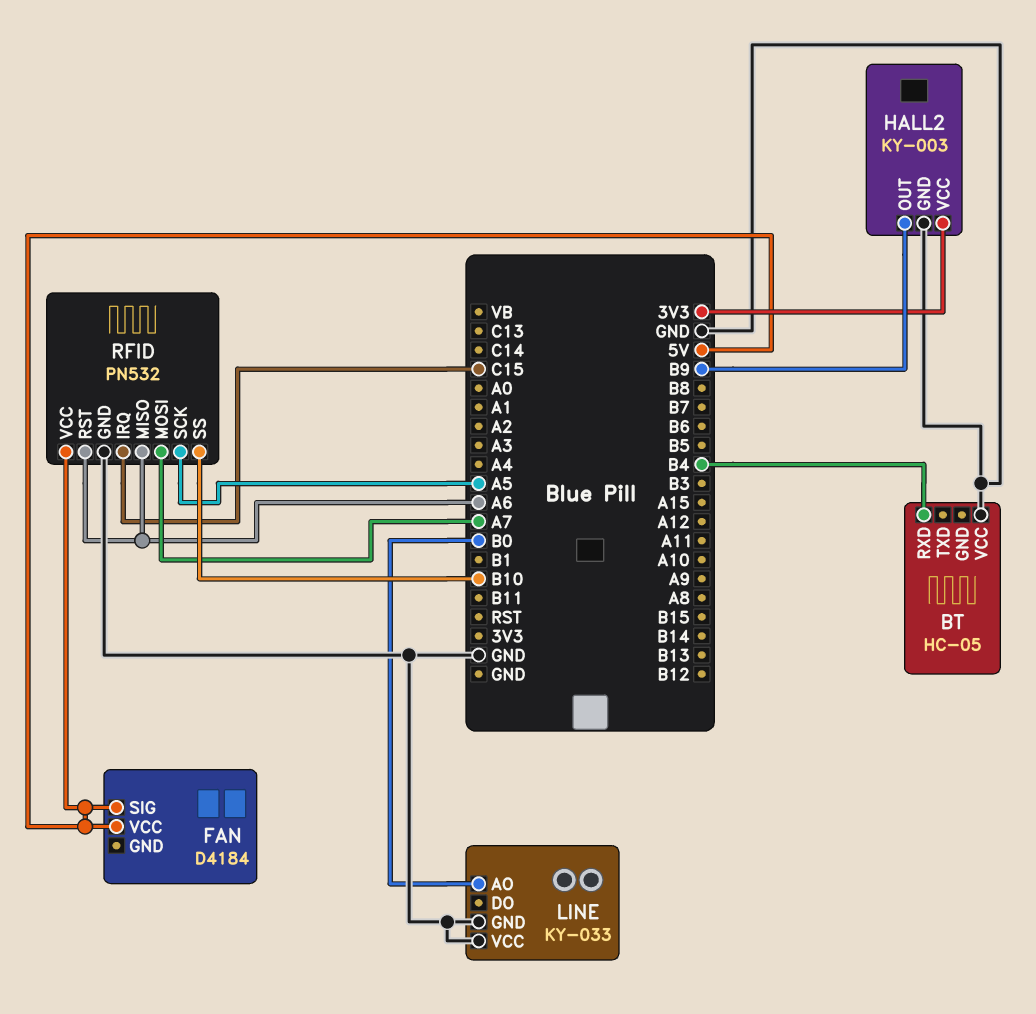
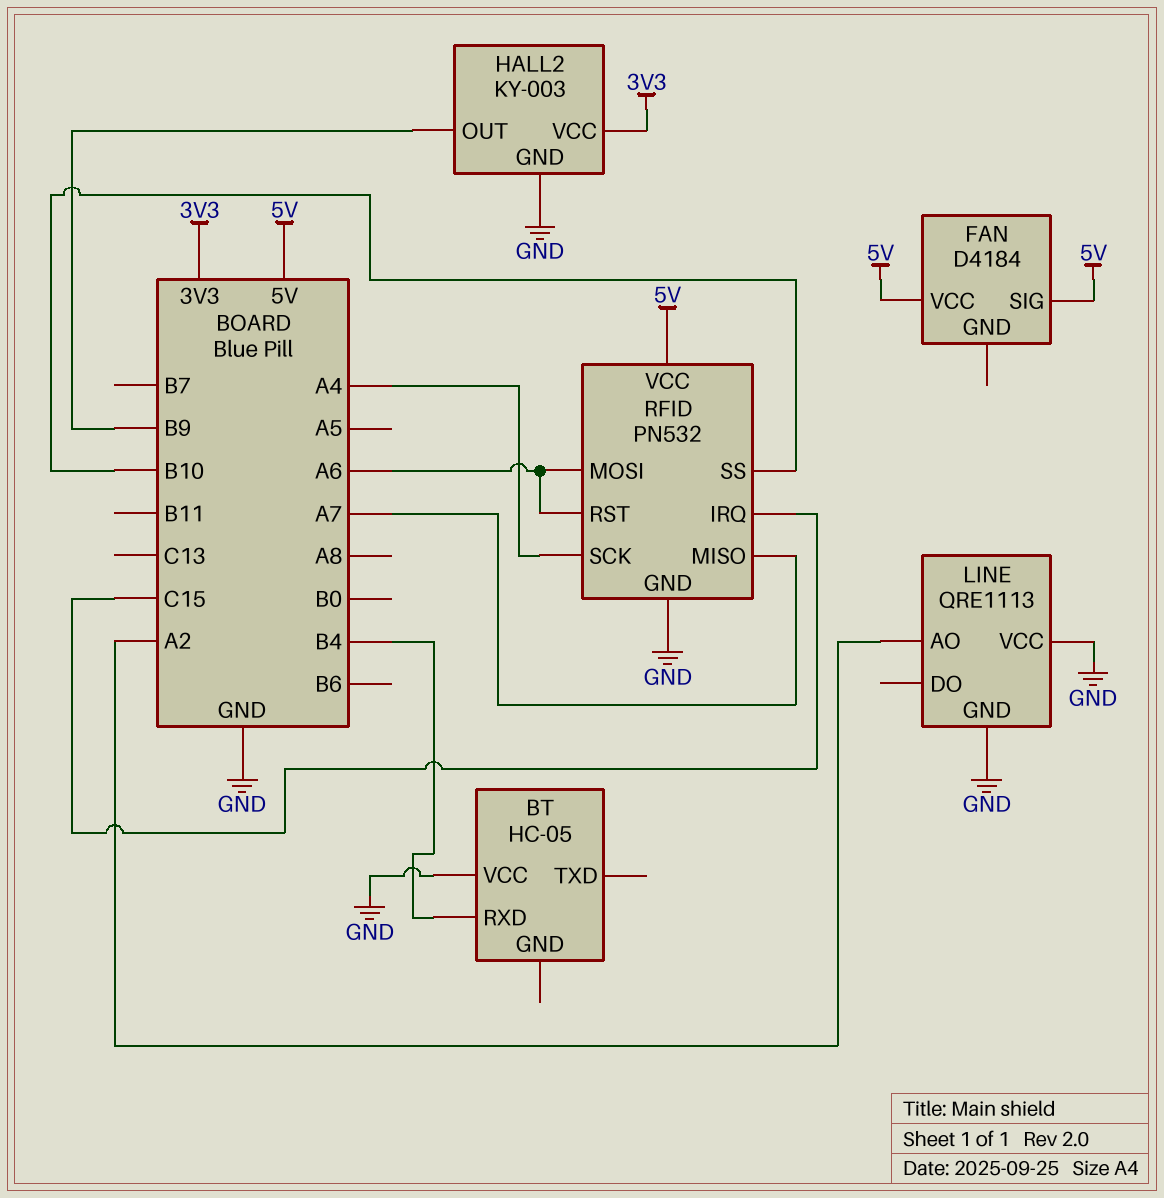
LINE: KY-033 -> QRE1113
LINE pin AO: B0 -> A2
RFID pin MISO: A6 -> A7
RFID pin MOSI: A7 -> A6
RFID pin SCK: A5 -> A4

